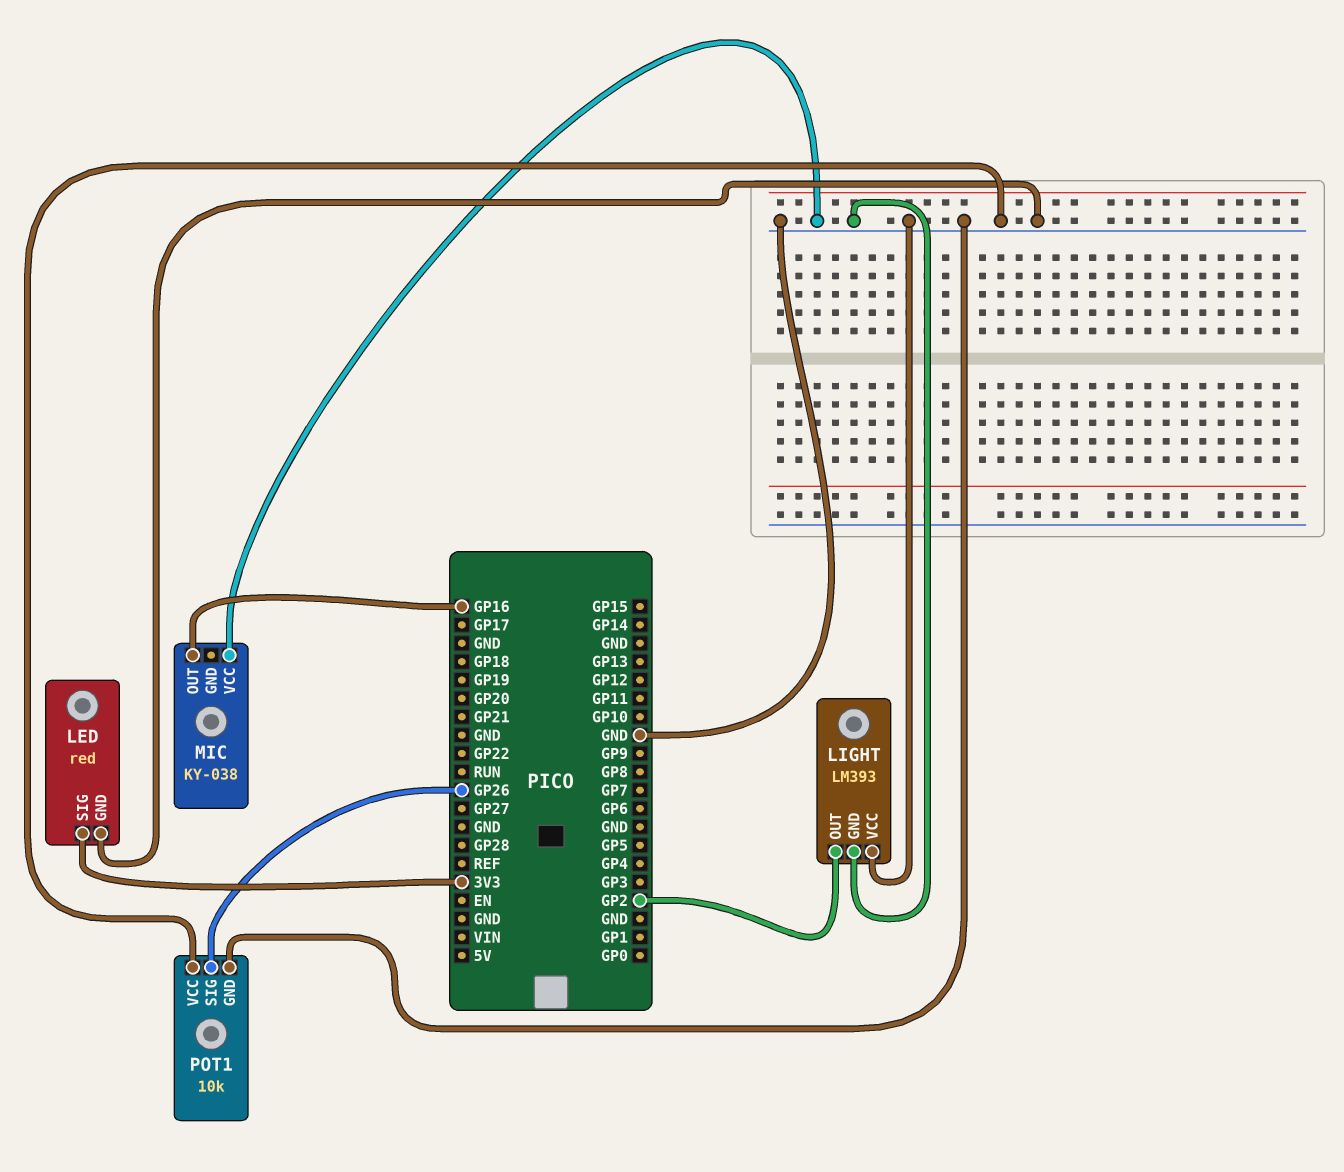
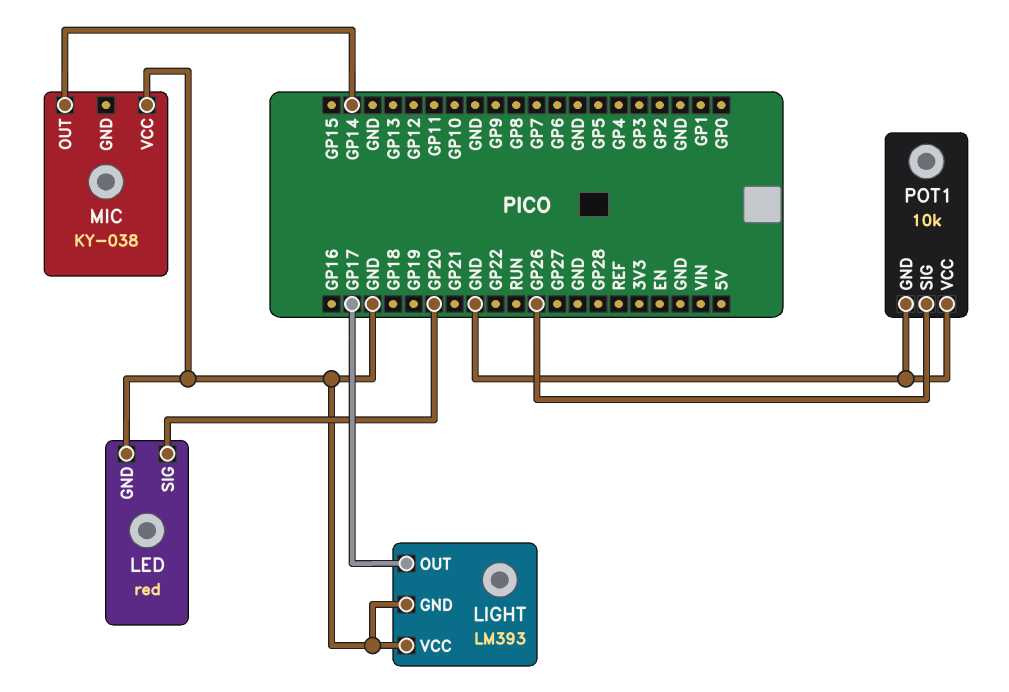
LED pin SIG: 3V3 -> GP20
LIGHT pin OUT: GP2 -> GP17
MIC pin OUT: GP16 -> GP14

